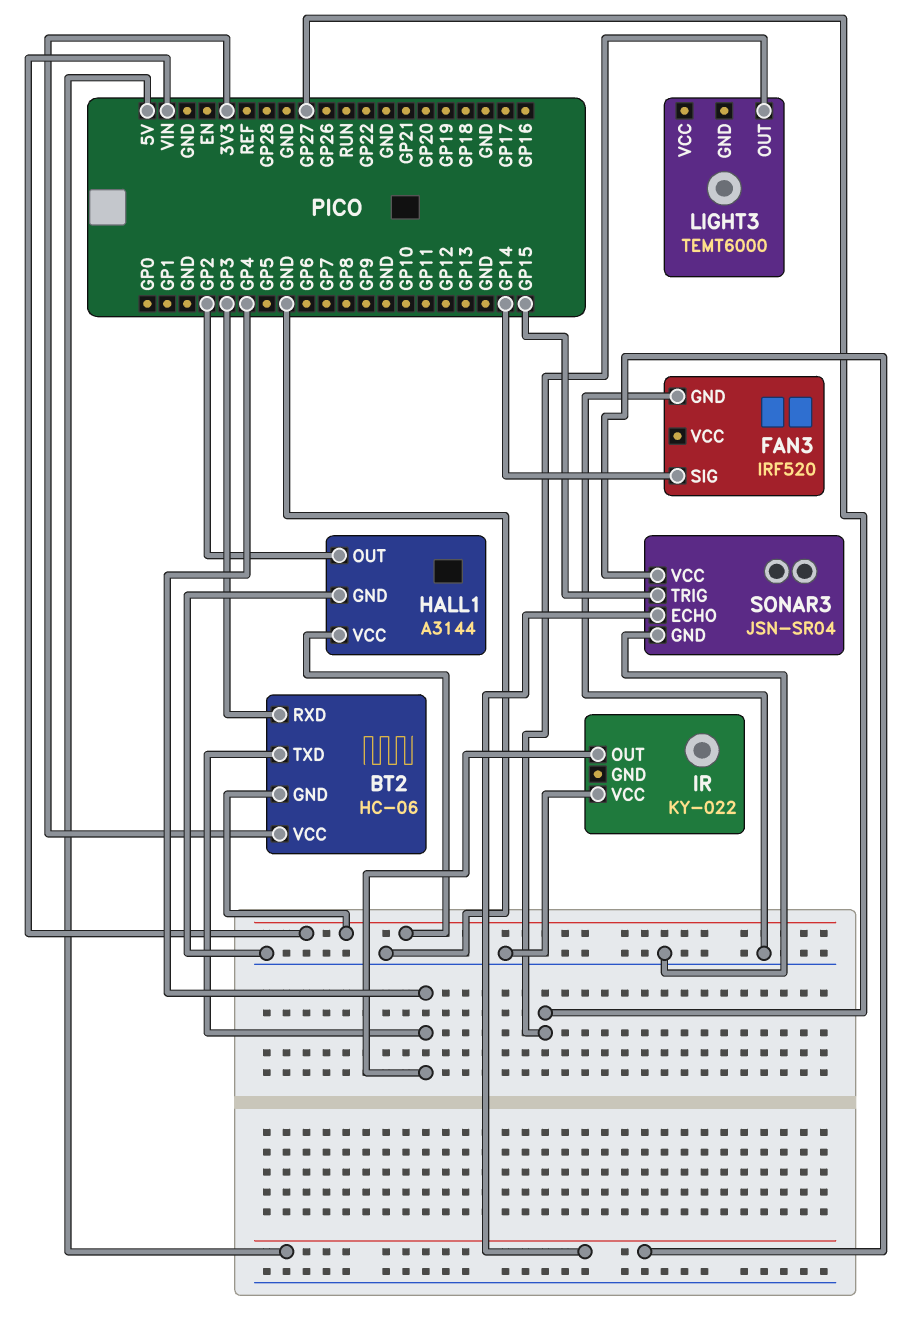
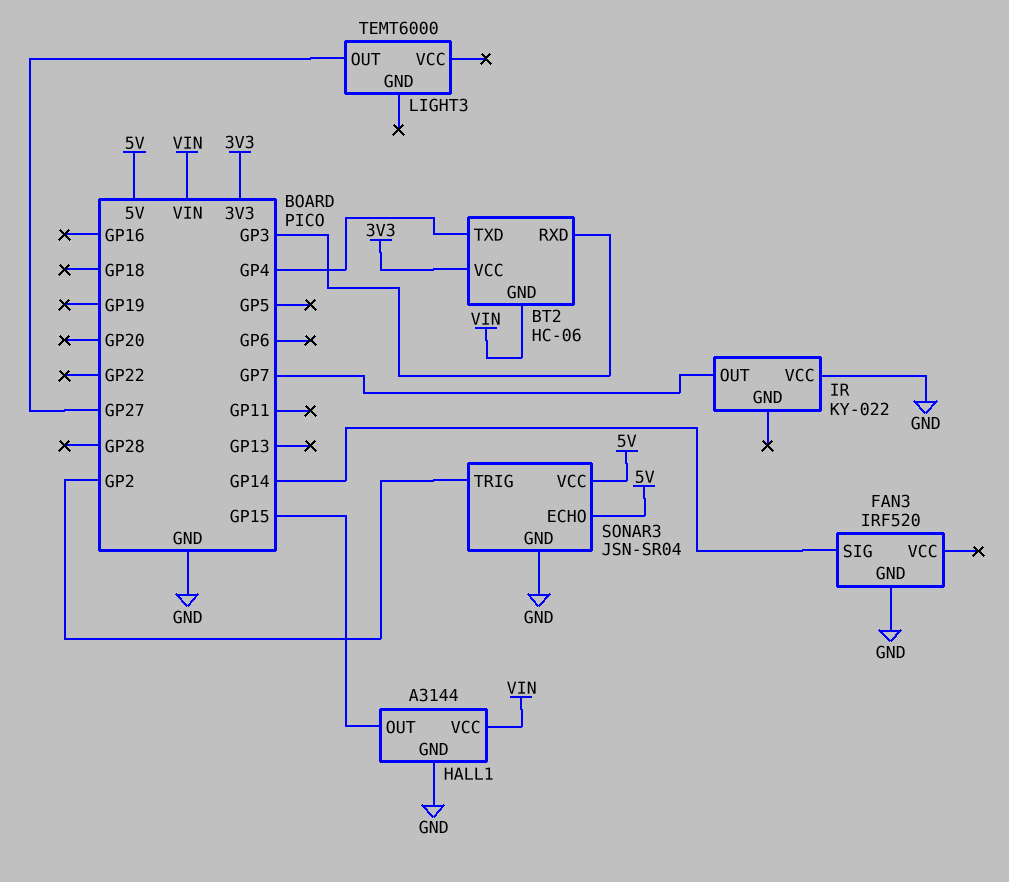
HALL1 pin OUT: GP2 -> GP15
IR pin OUT: GP4 -> GP7
SONAR3 pin TRIG: GP15 -> GP2

